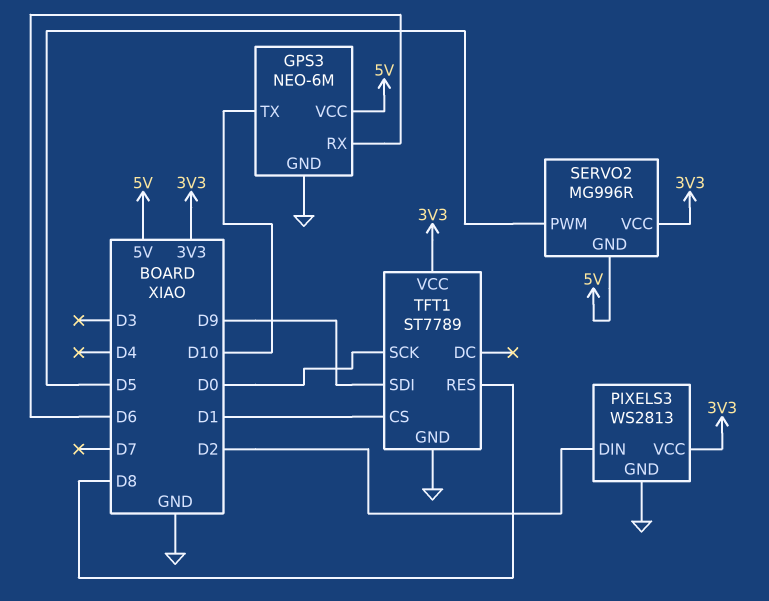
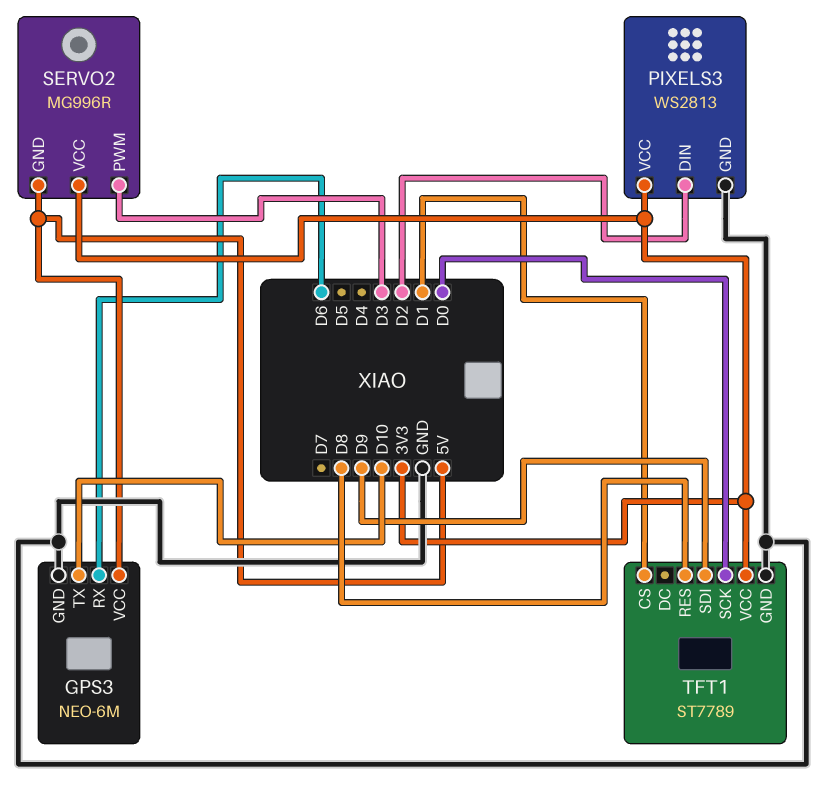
SERVO2 pin PWM: D5 -> D3

